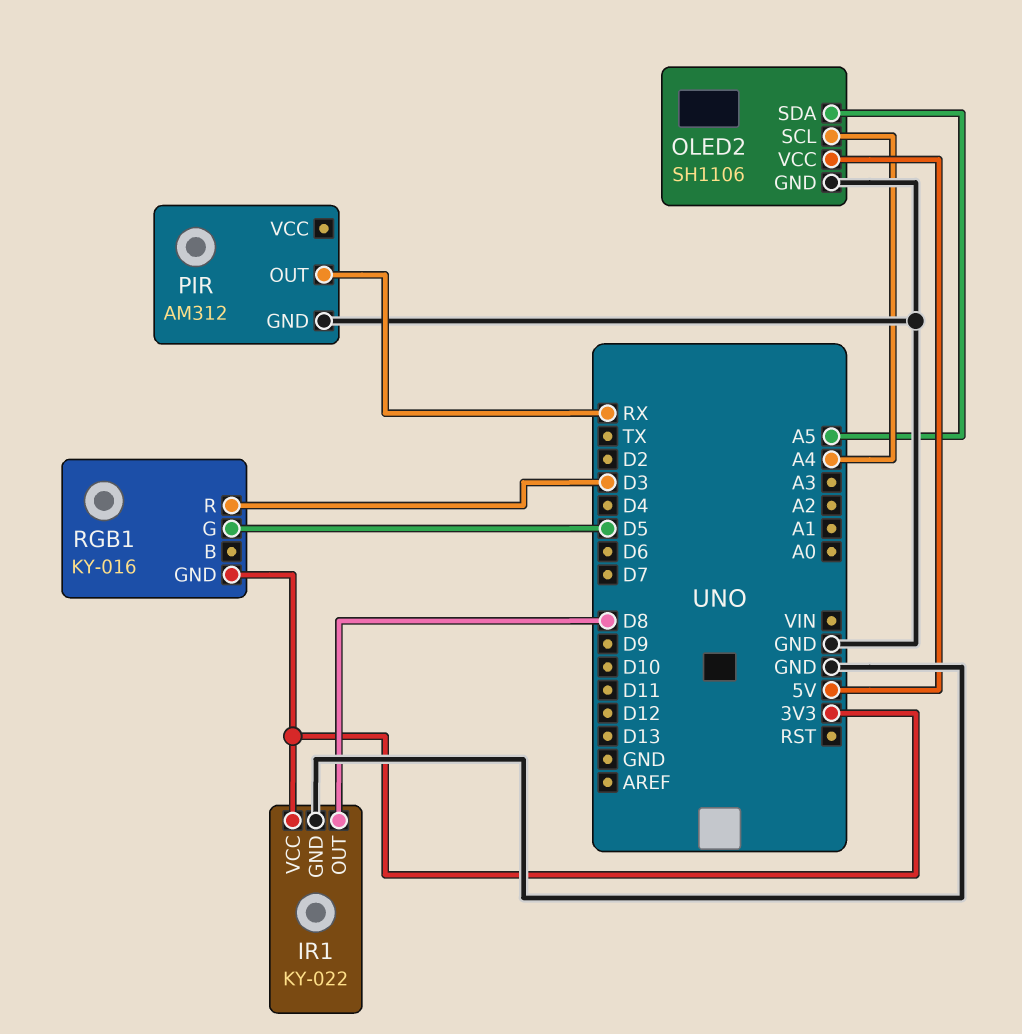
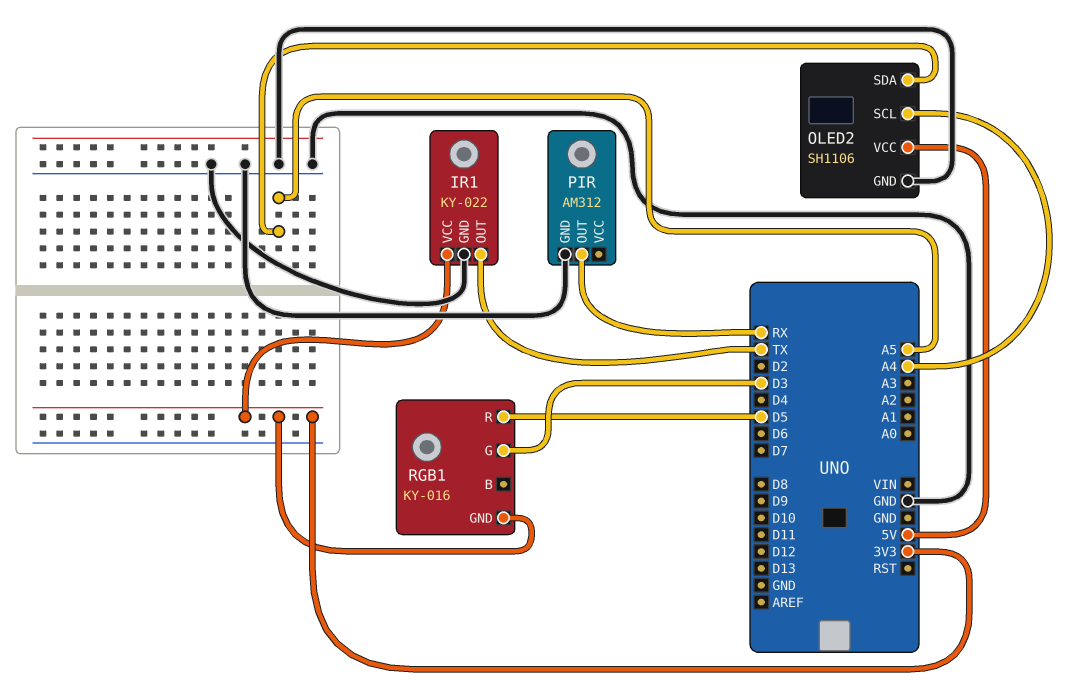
IR1 pin OUT: D8 -> TX
RGB1 pin G: D5 -> D3
RGB1 pin R: D3 -> D5

